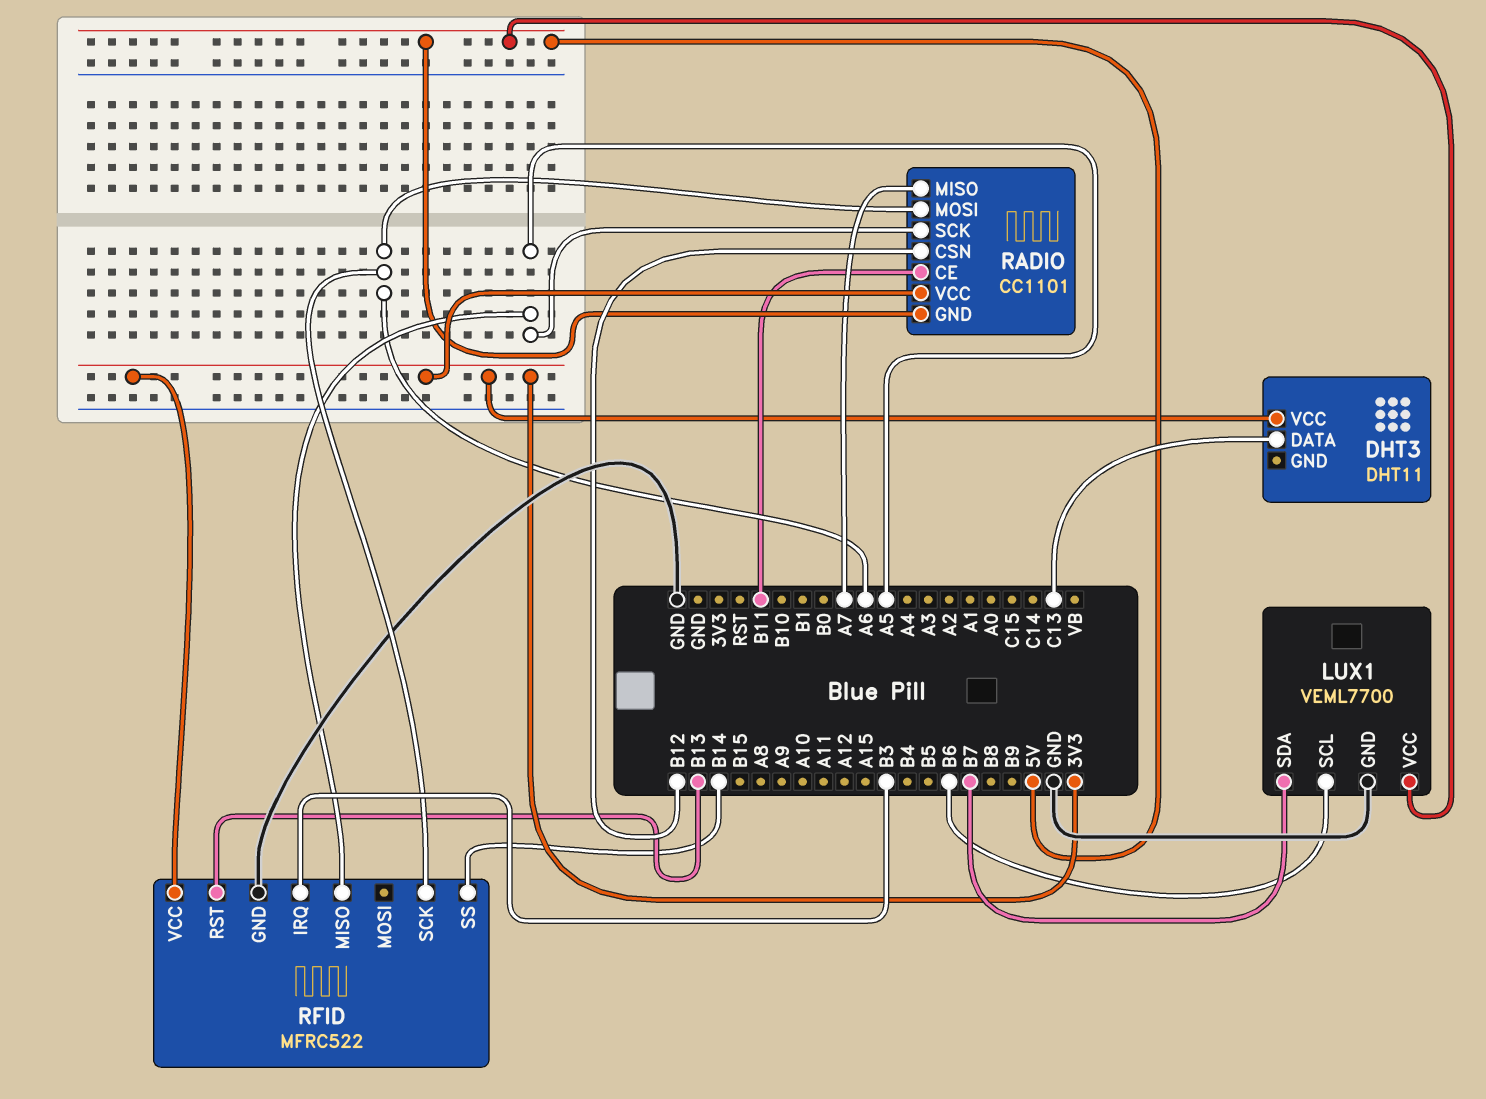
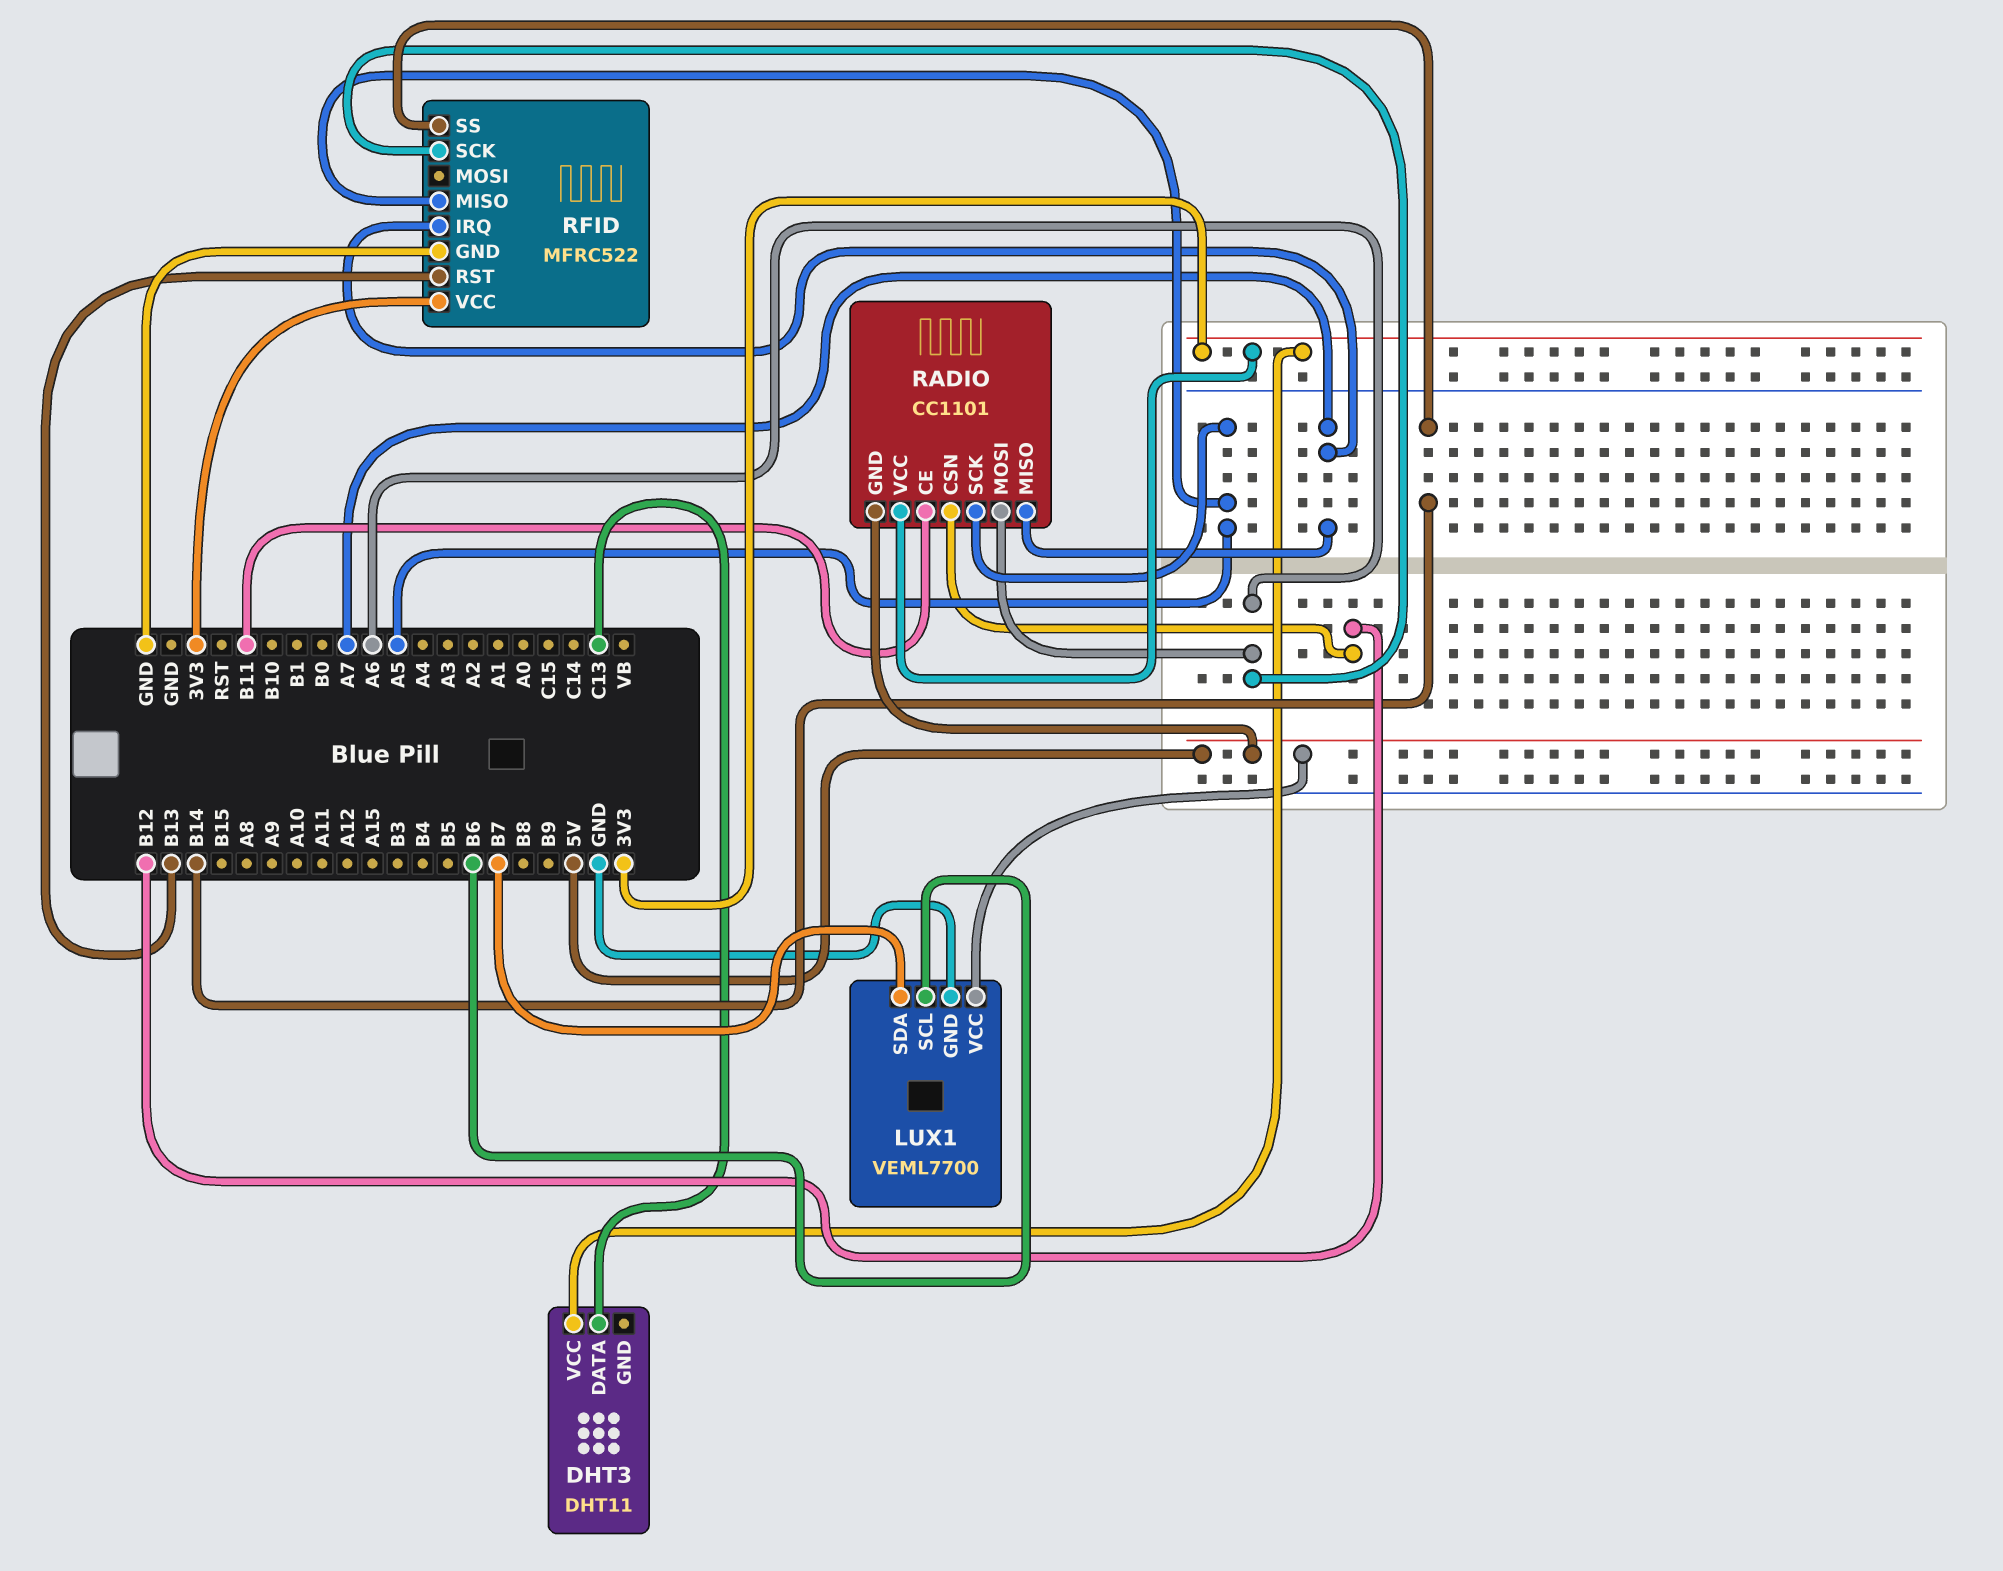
RFID pin IRQ: B3 -> A7

